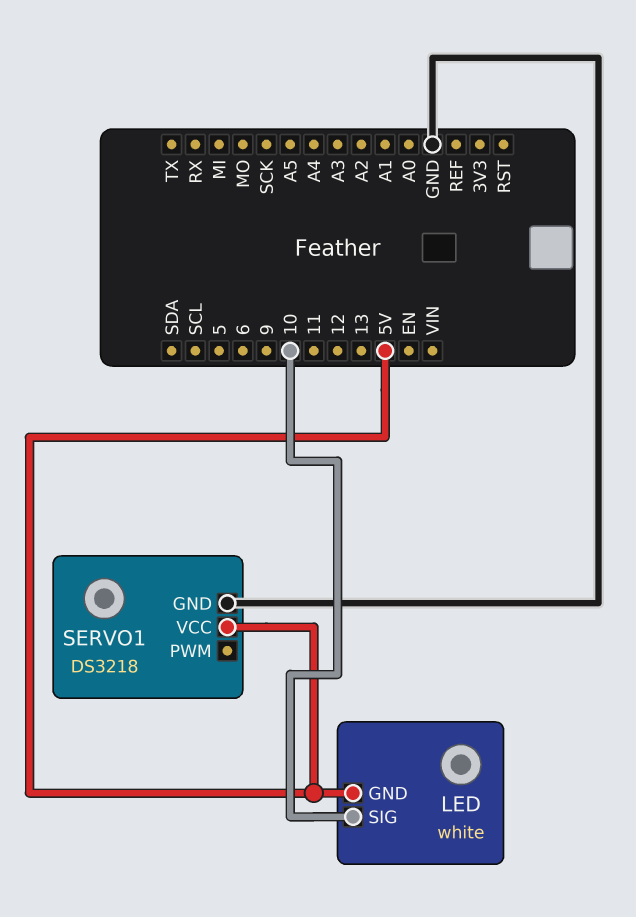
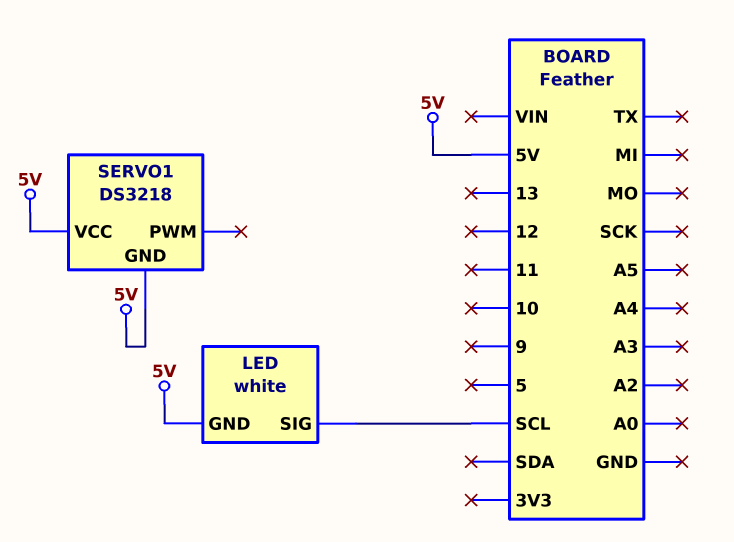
LED pin SIG: 10 -> SCL
SERVO1 pin GND: GND -> 5V

